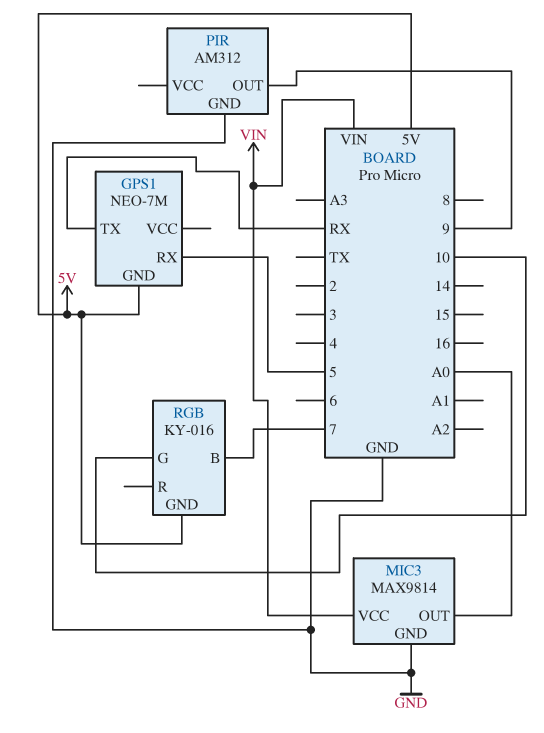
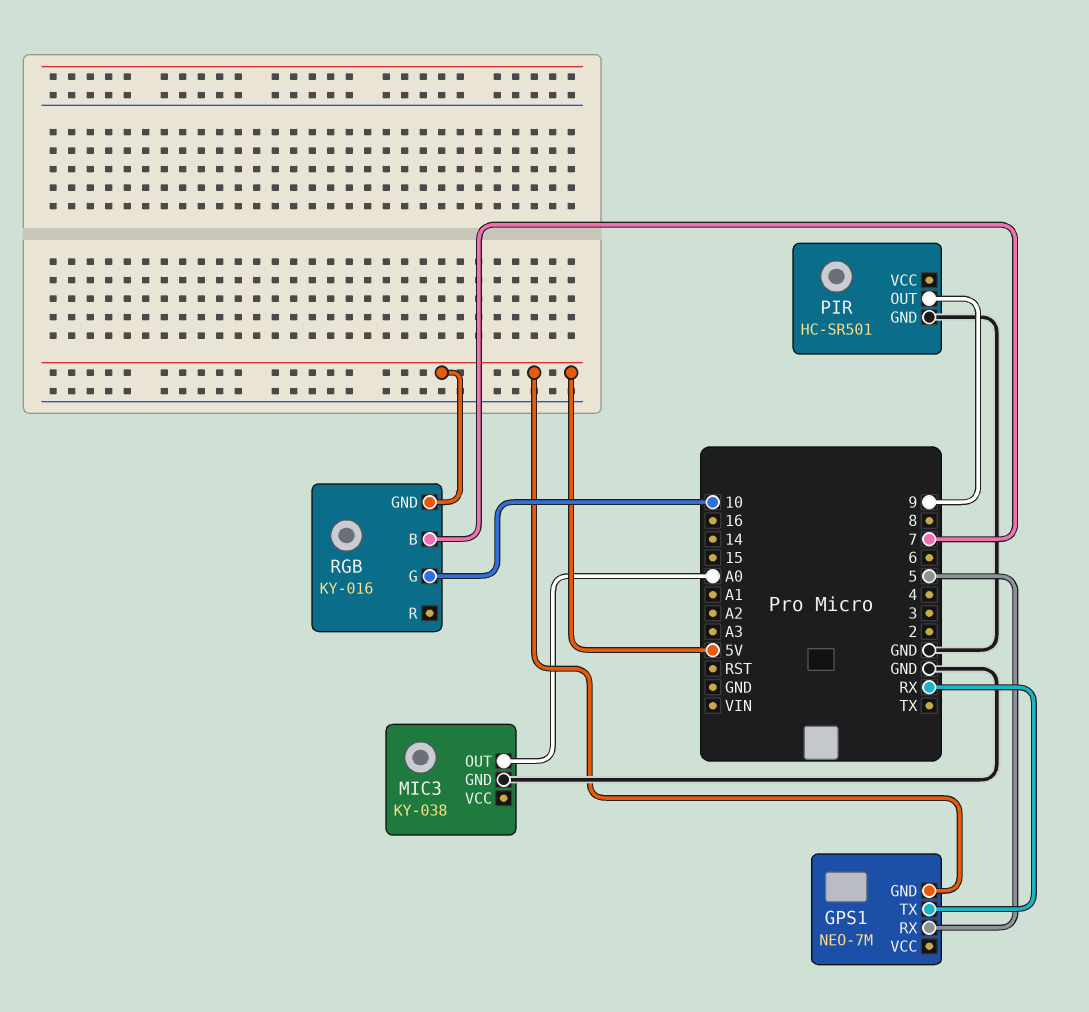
MIC3: MAX9814 -> KY-038
MIC3 pin VCC: VIN -> none
PIR: AM312 -> HC-SR501

